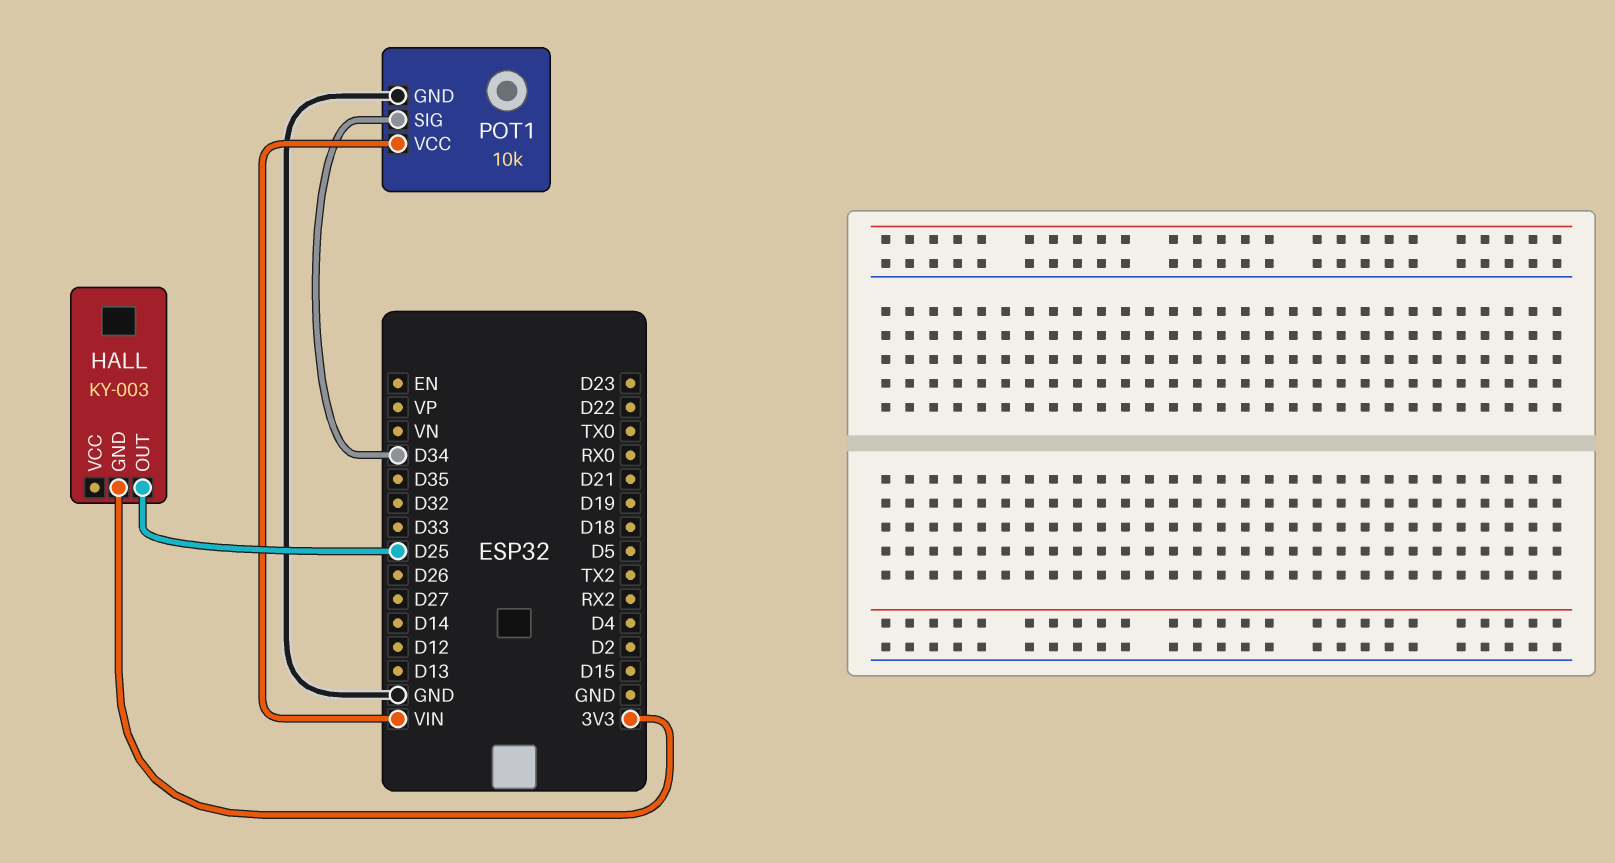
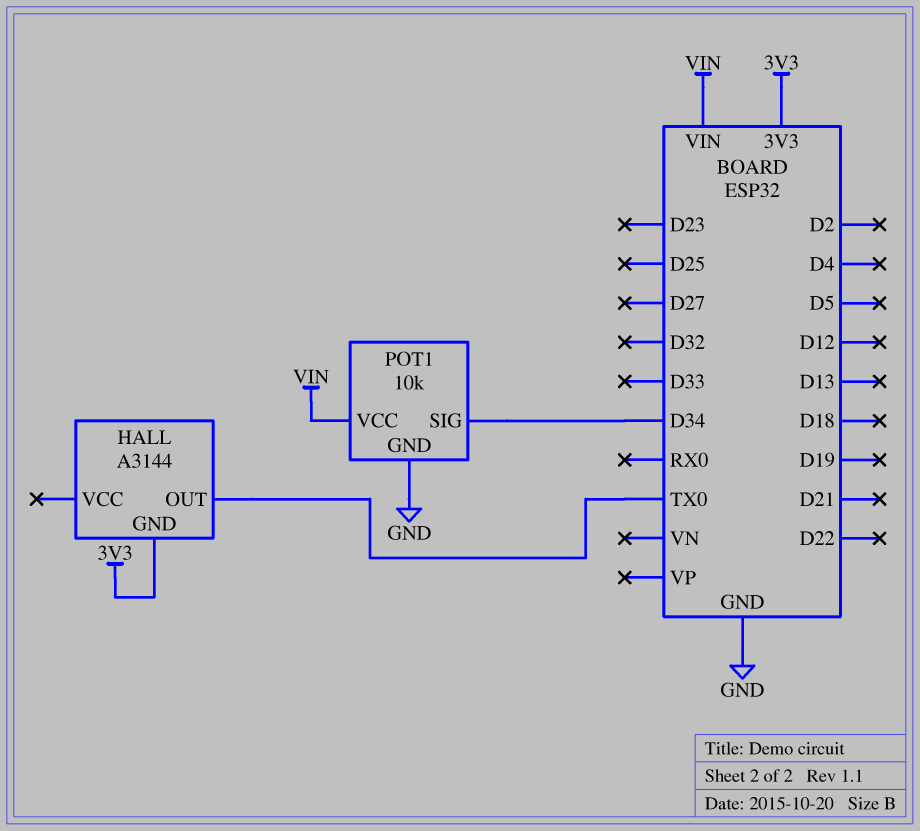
HALL: KY-003 -> A3144
HALL pin OUT: D25 -> TX0

